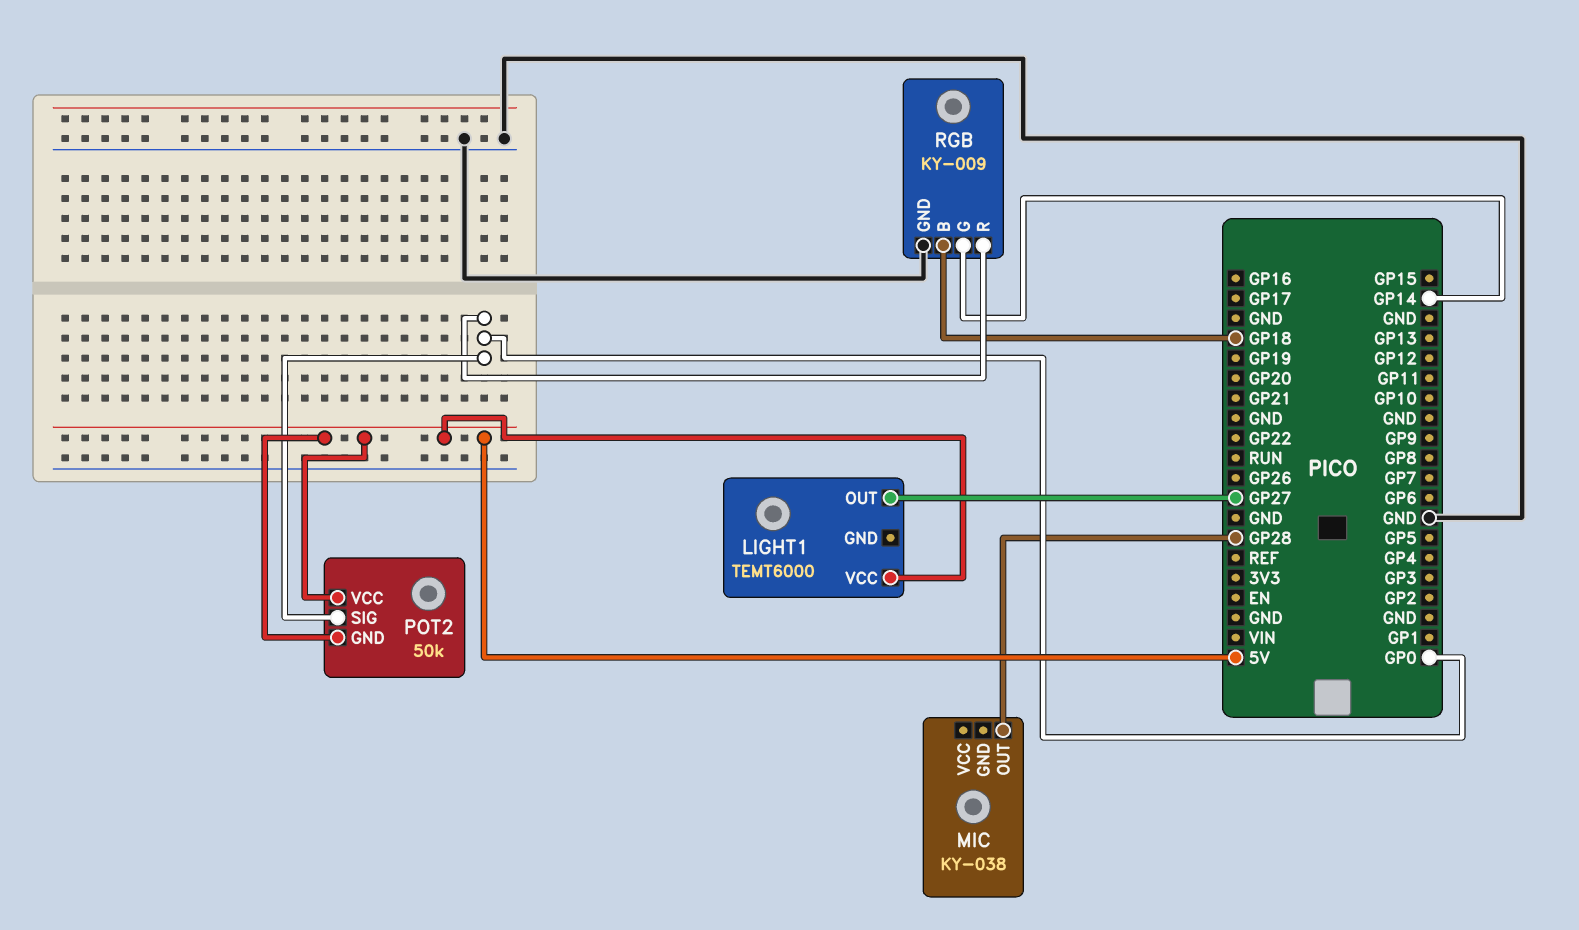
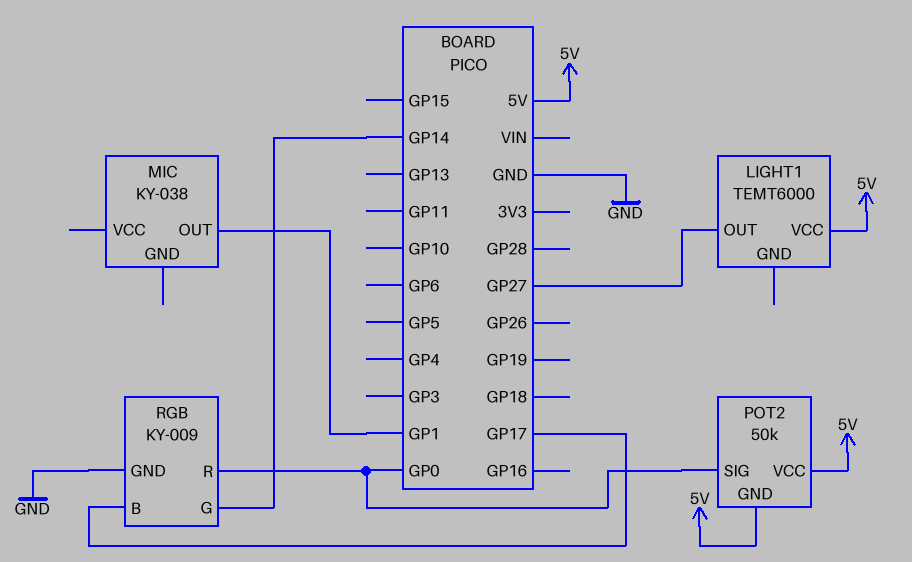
MIC pin OUT: GP28 -> GP1
RGB pin B: GP18 -> GP17

